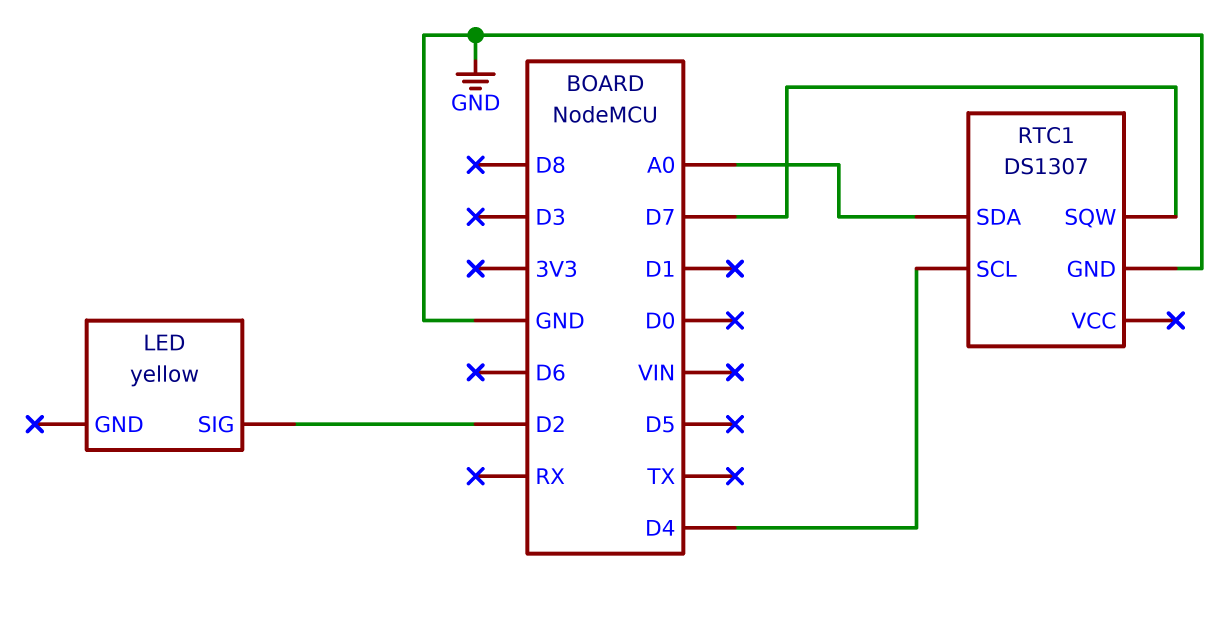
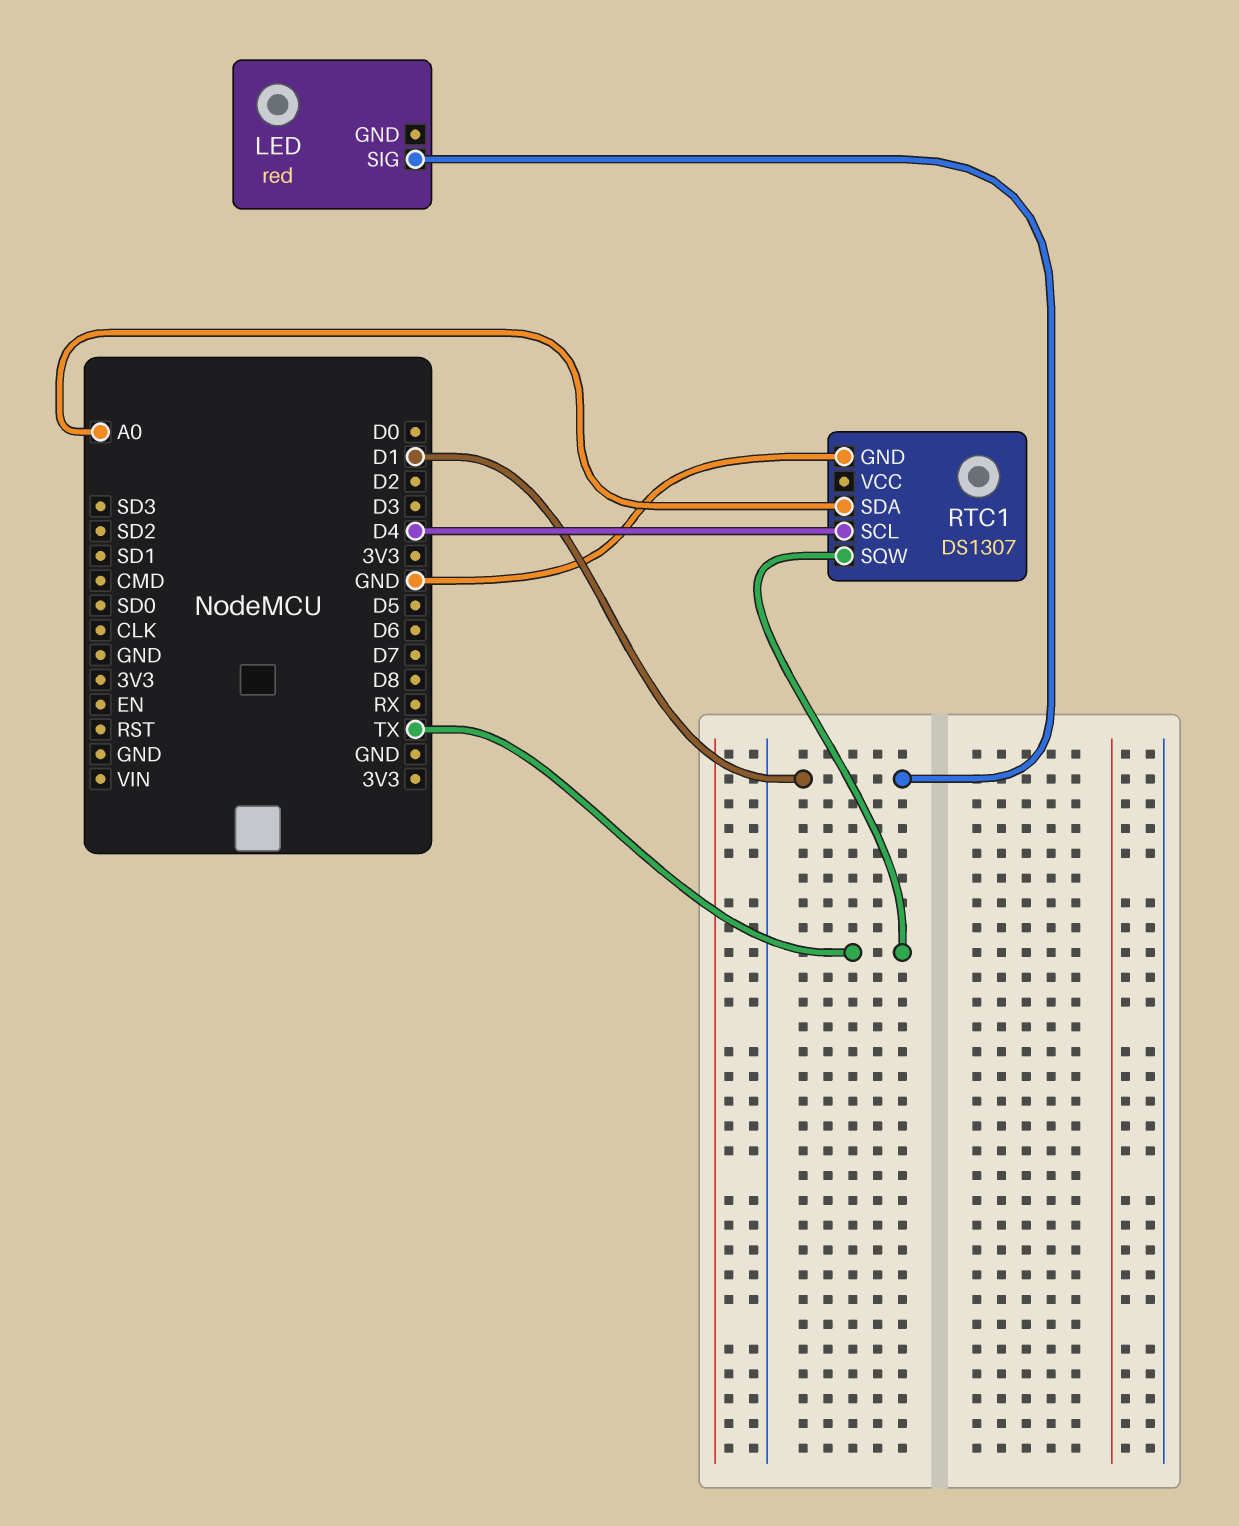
LED: yellow -> red
LED pin SIG: D2 -> D1
RTC1 pin SQW: D7 -> TX

